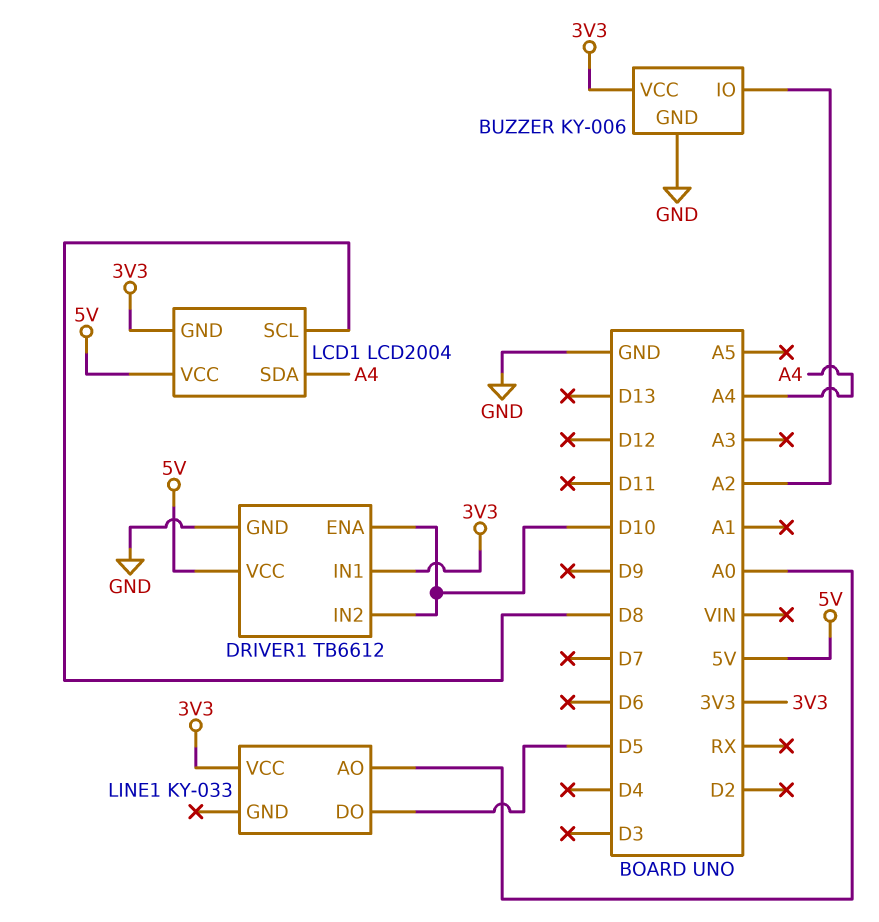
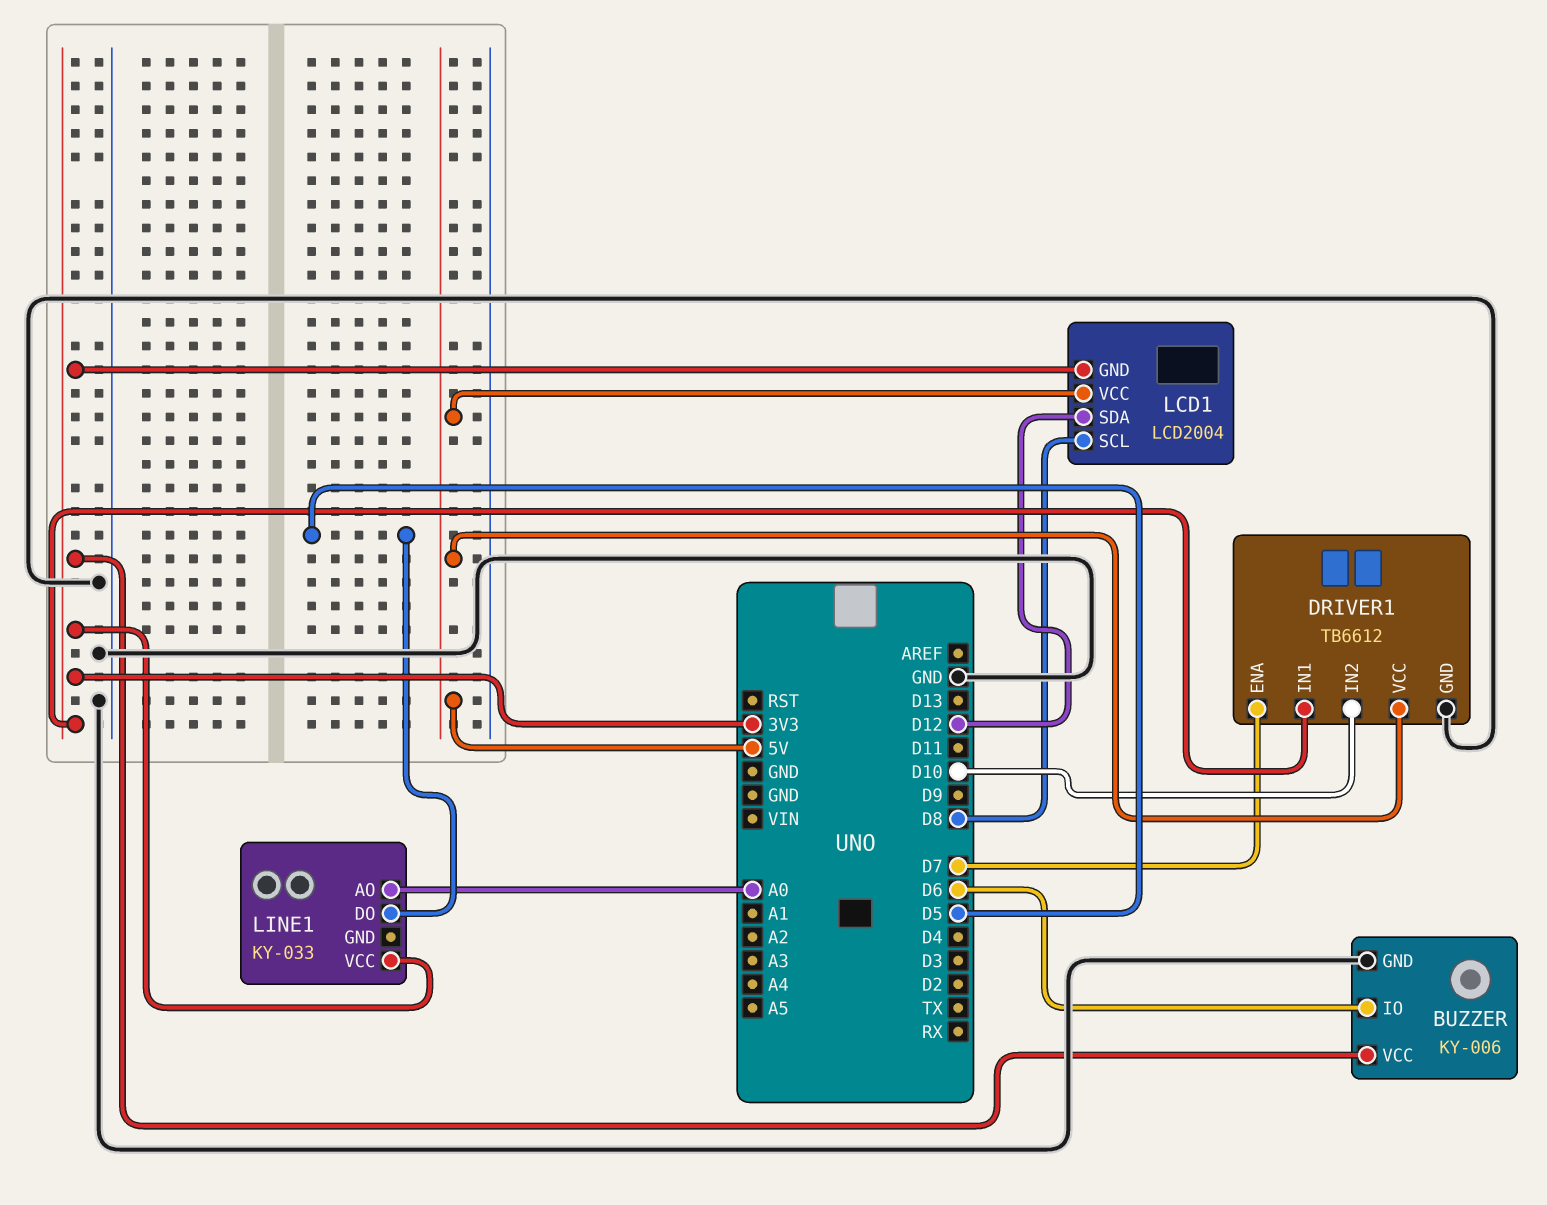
BUZZER pin IO: A2 -> D6
DRIVER1 pin ENA: D10 -> D7
LCD1 pin SDA: A4 -> D12

